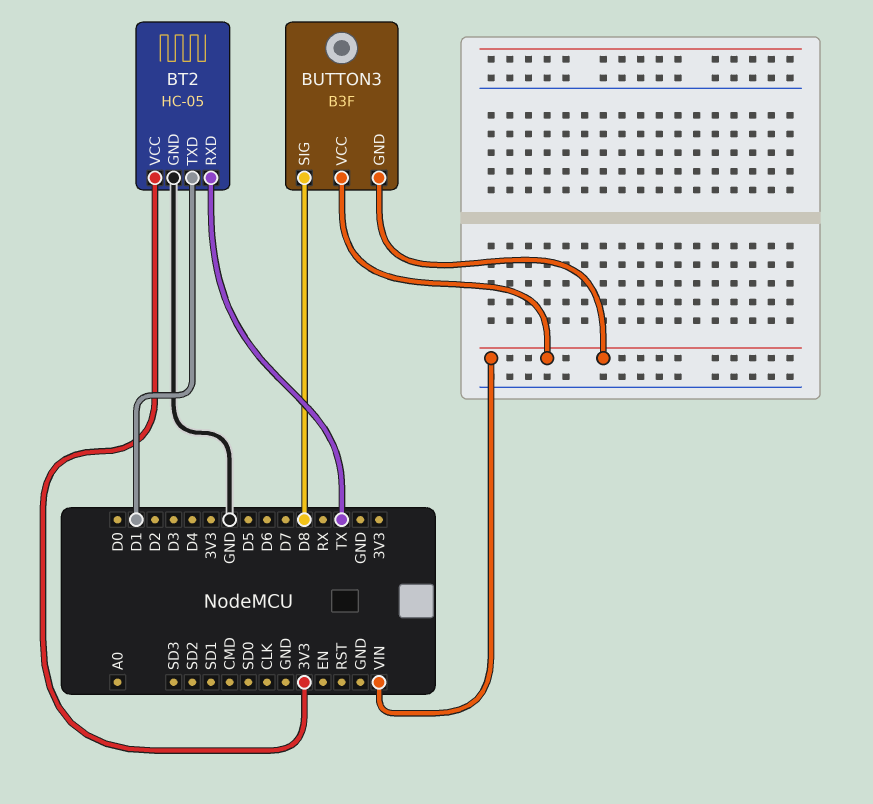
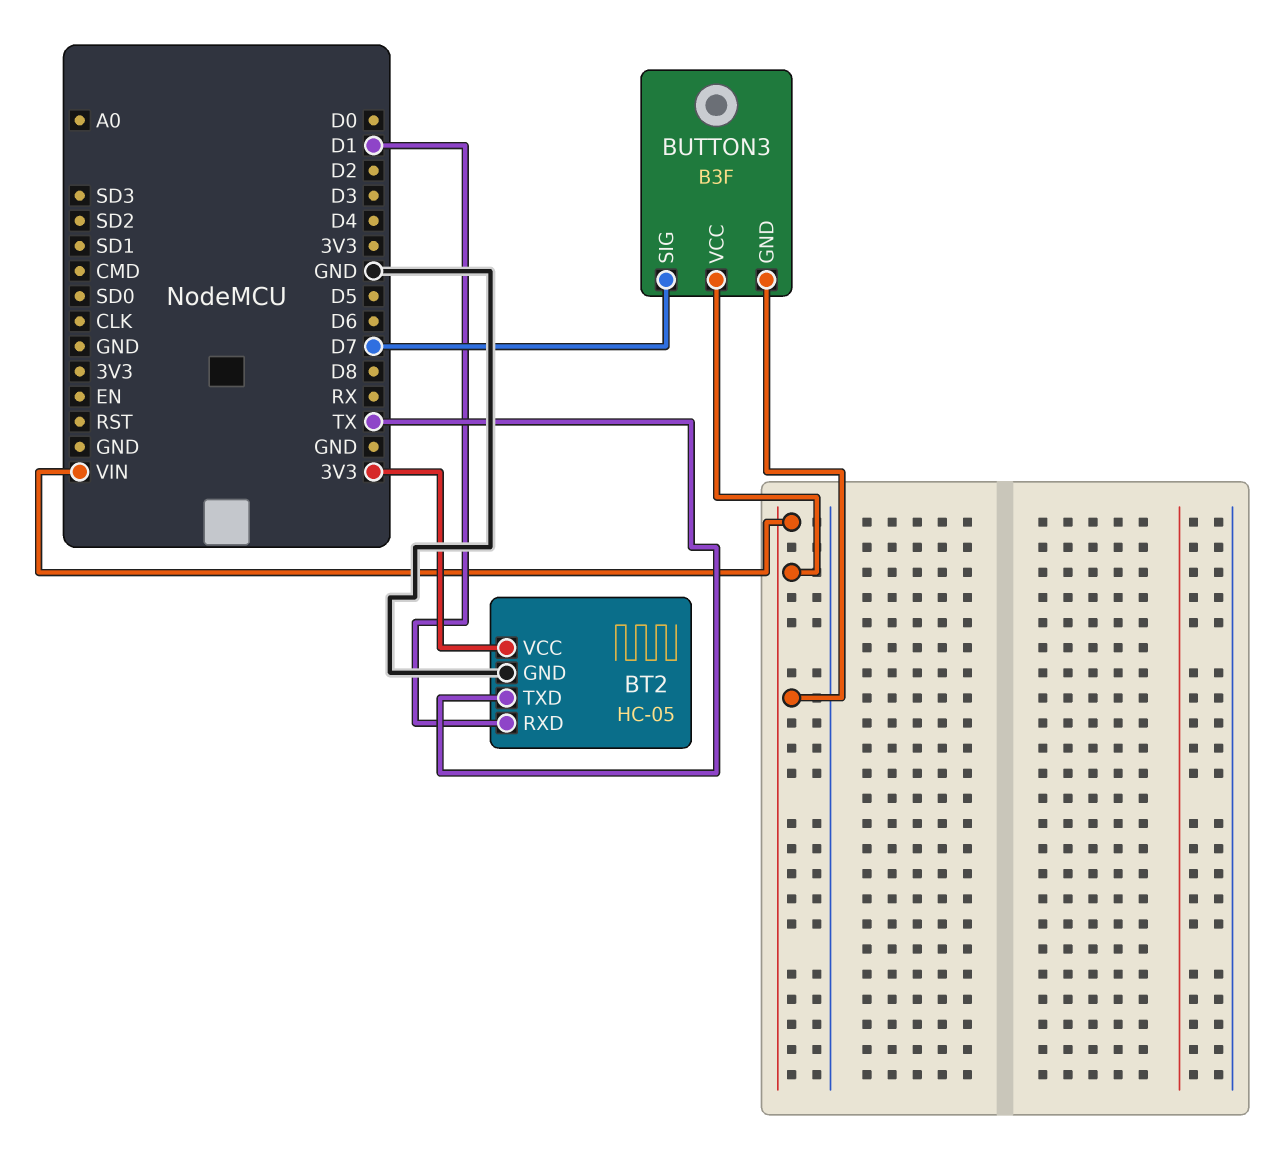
BT2 pin RXD: TX -> D1
BT2 pin TXD: D1 -> TX
BUTTON3 pin SIG: D8 -> D7

